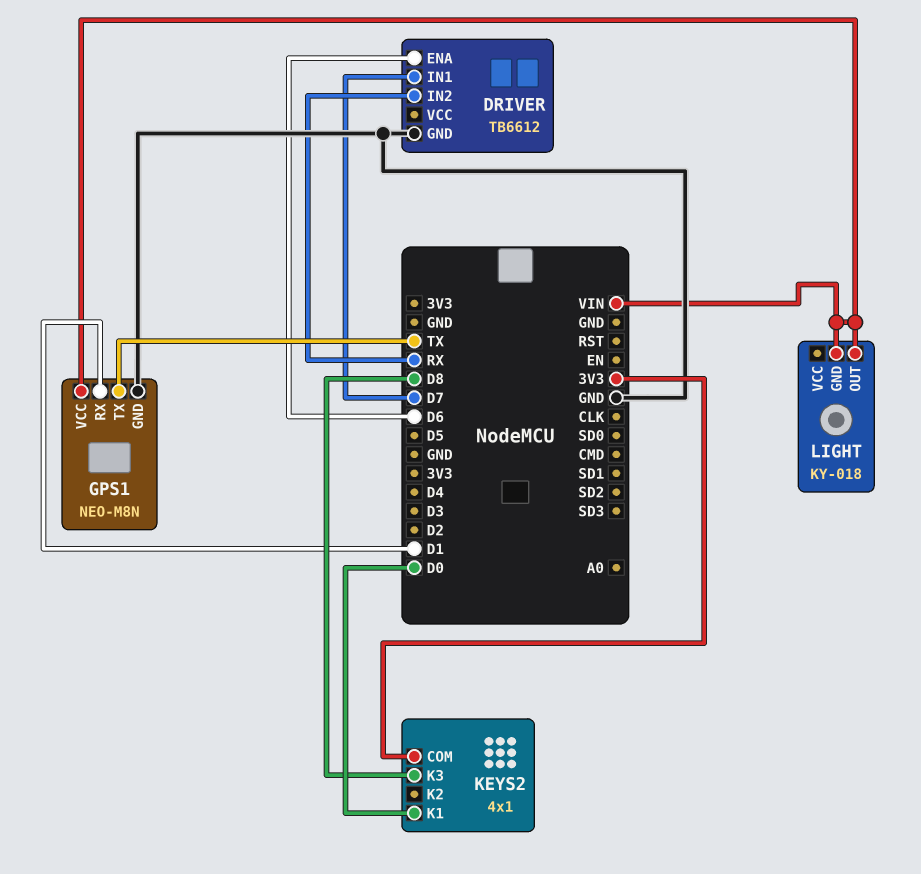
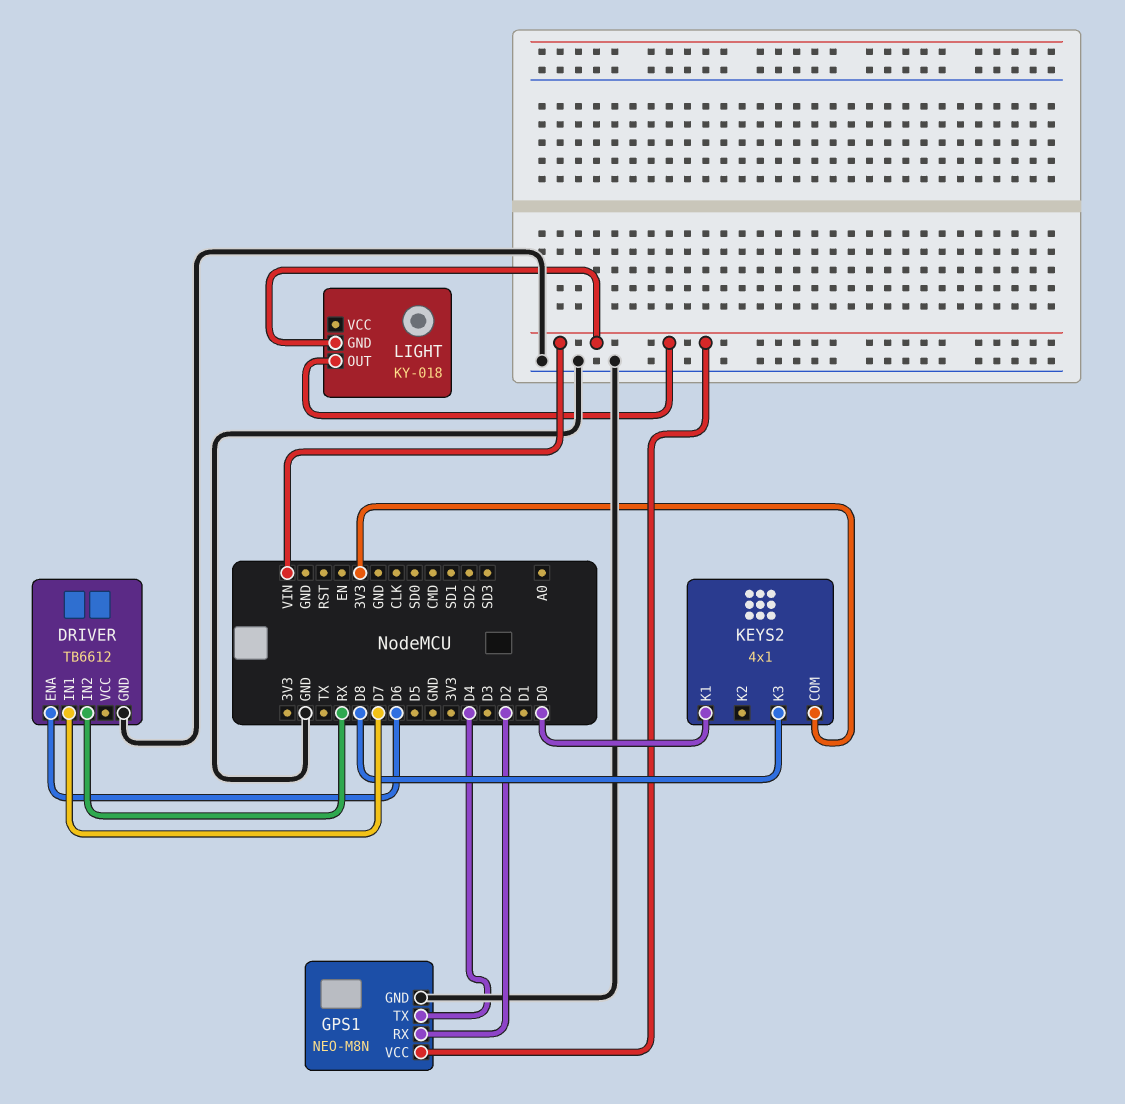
GPS1 pin RX: D1 -> D2
GPS1 pin TX: TX -> D4

